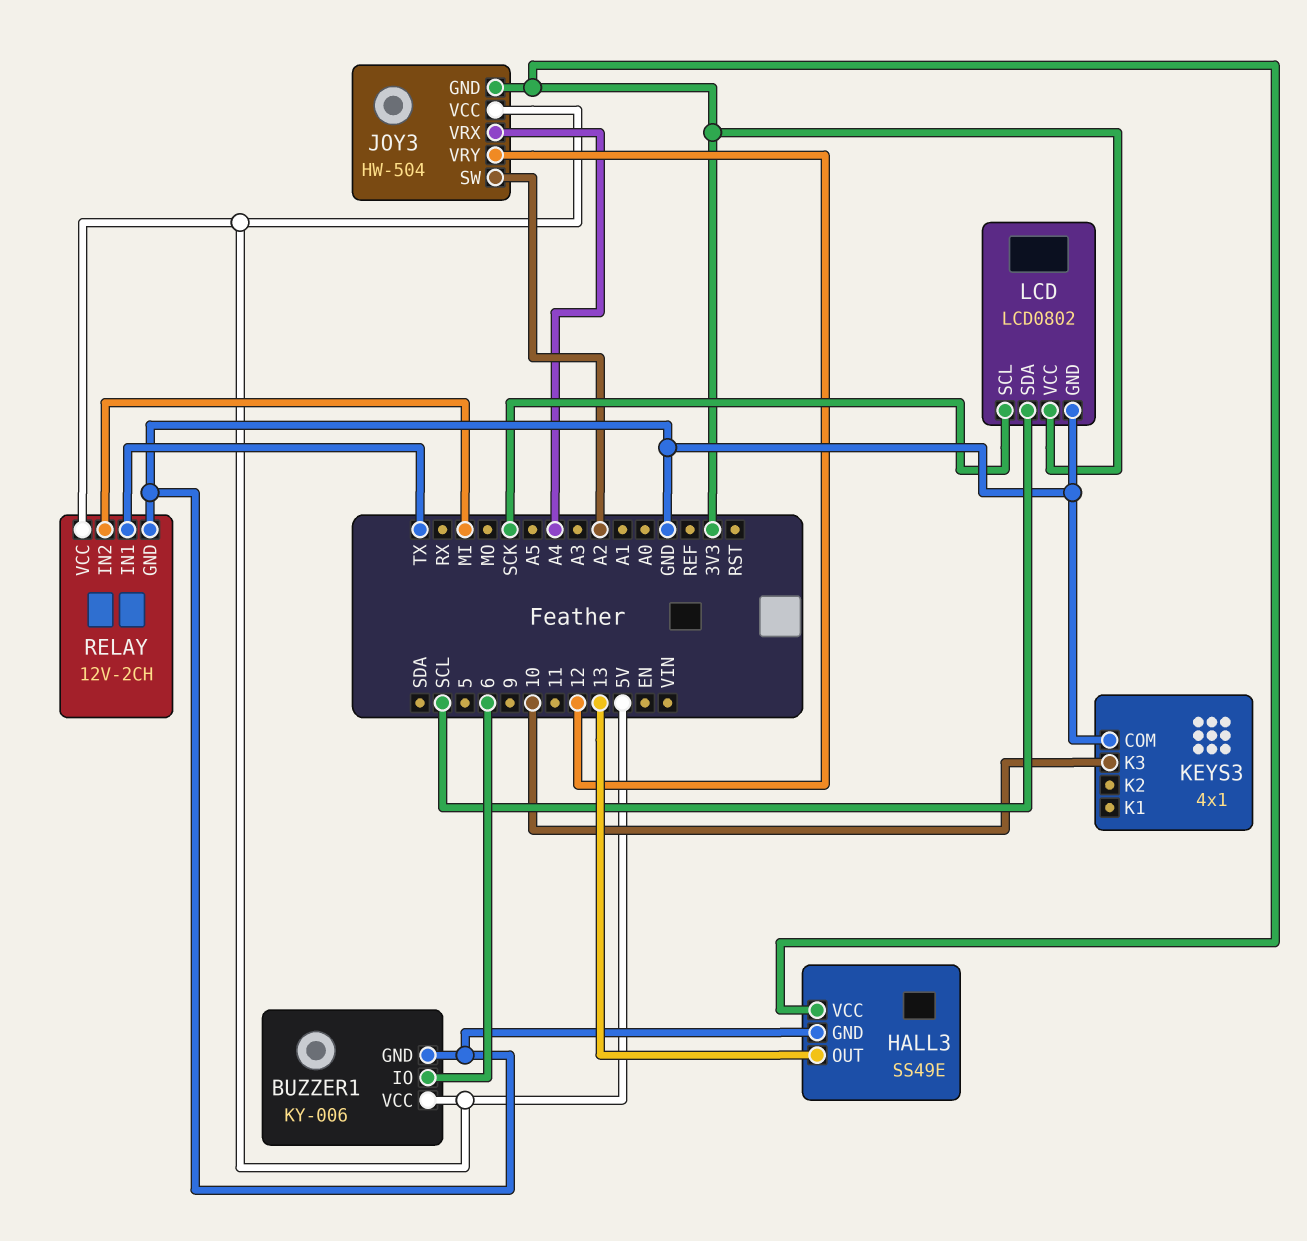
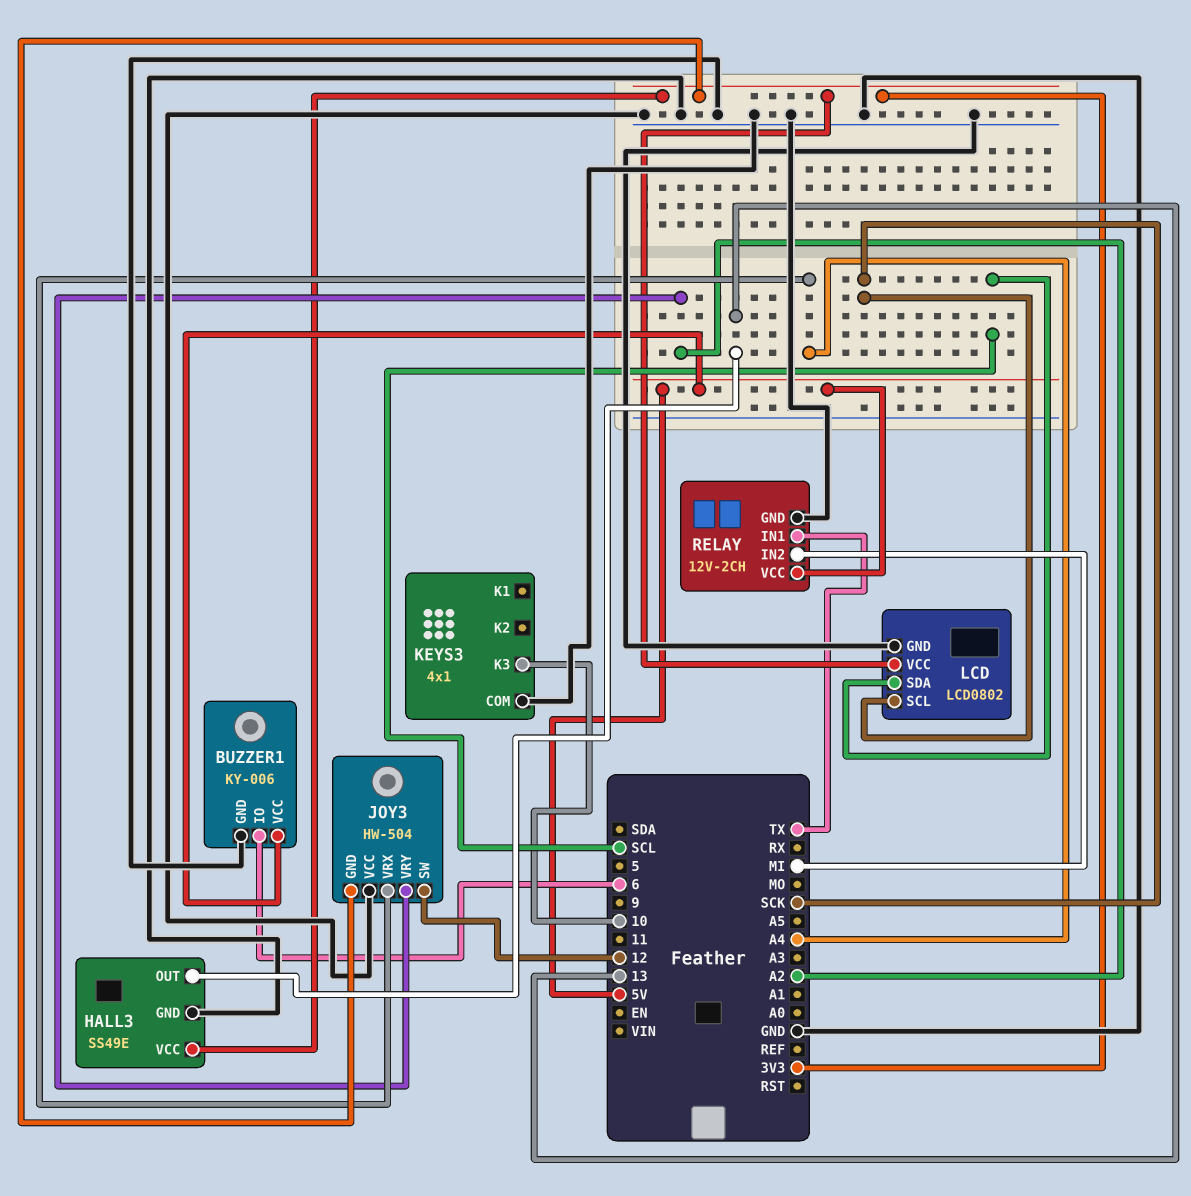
JOY3 pin SW: A2 -> 12
JOY3 pin VCC: 5V -> GND
JOY3 pin VRY: 12 -> A2

